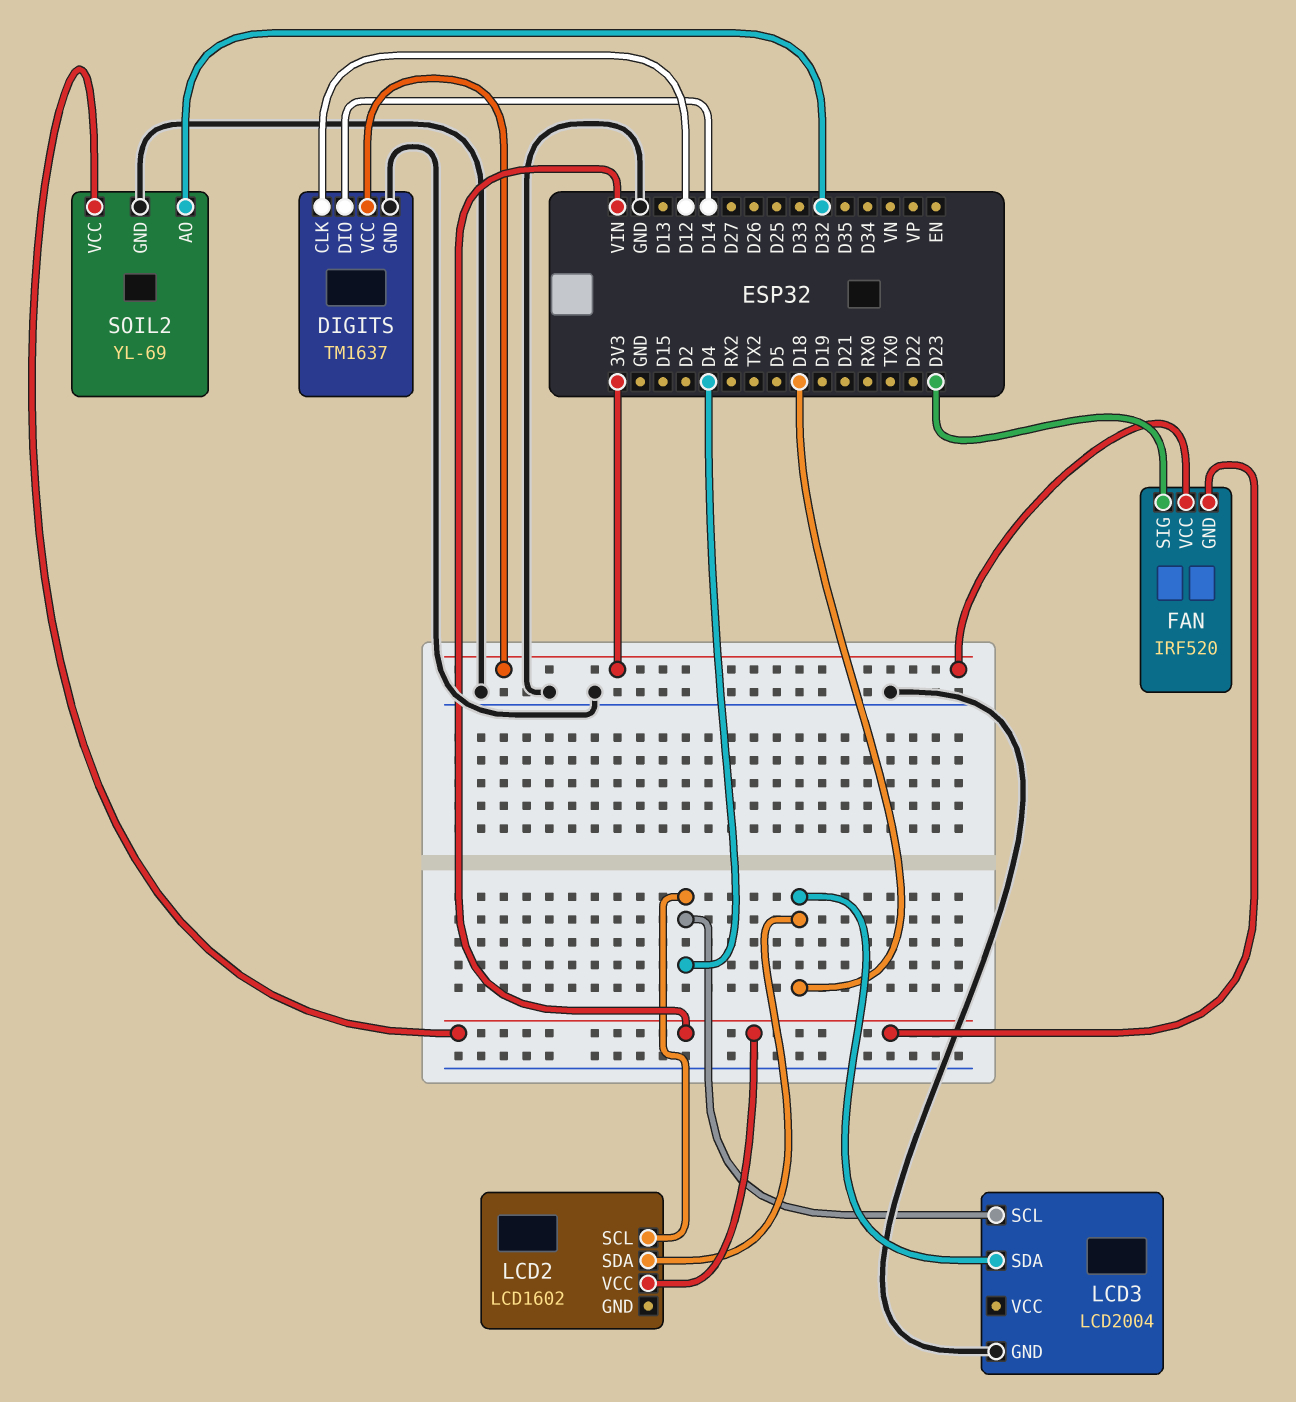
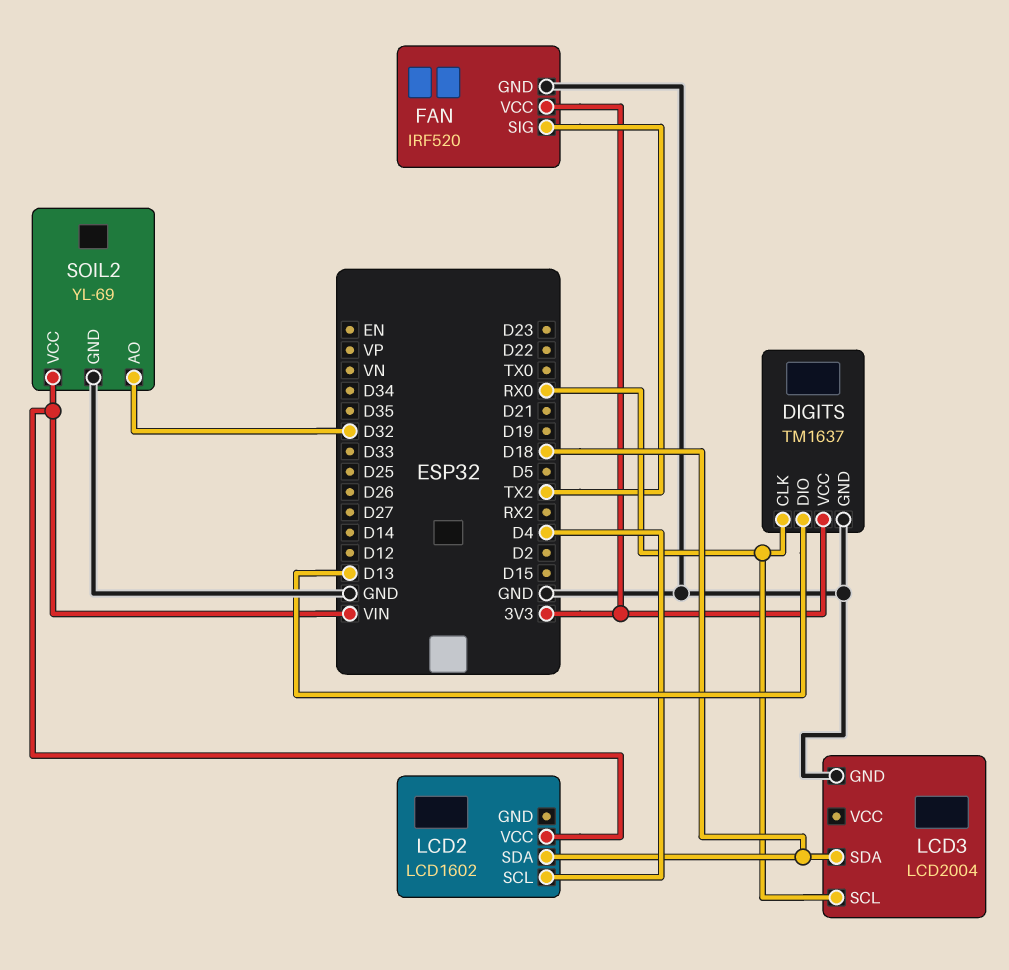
DIGITS pin CLK: D12 -> RX0
DIGITS pin DIO: D14 -> D13
FAN pin GND: VIN -> GND
FAN pin SIG: D23 -> TX2
LCD3 pin SCL: D4 -> RX0

